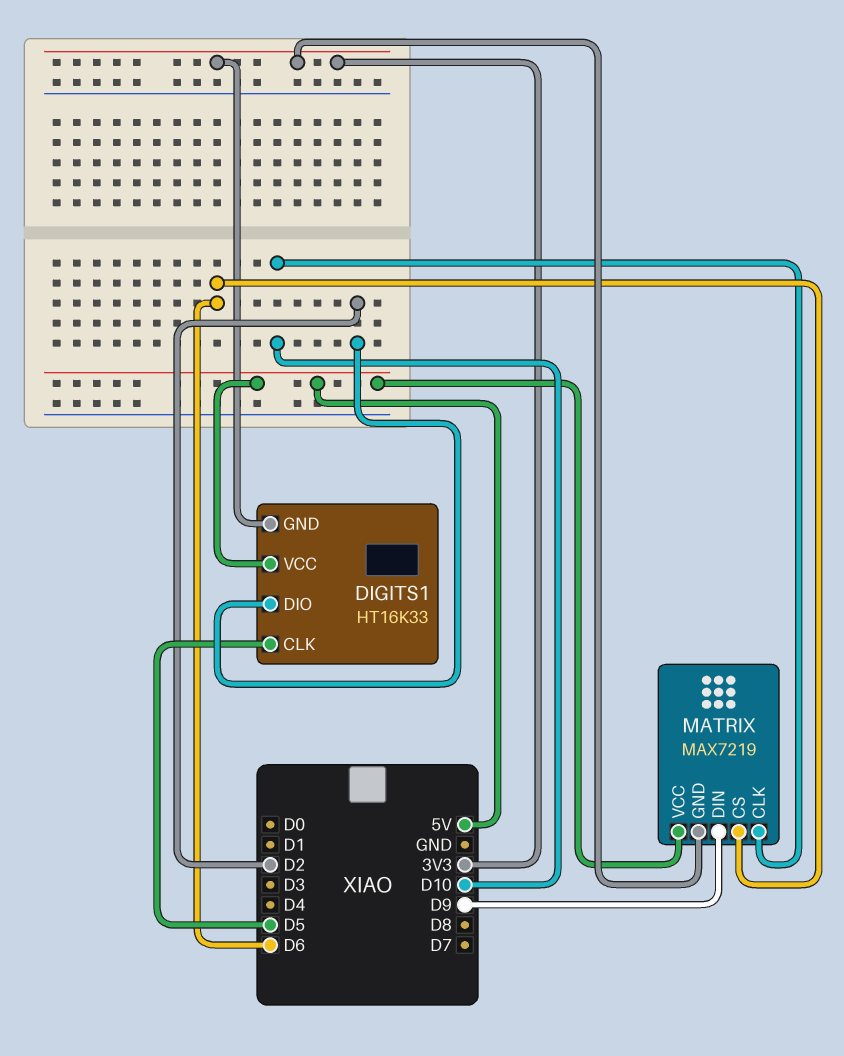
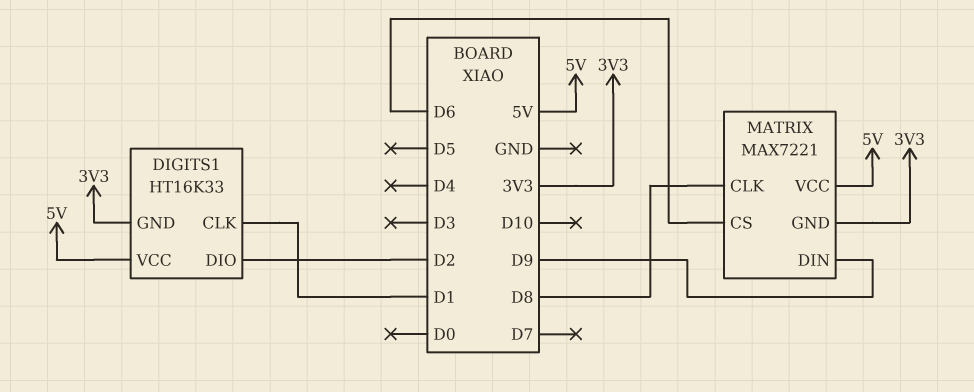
DIGITS1 pin CLK: D5 -> D1
MATRIX: MAX7219 -> MAX7221
MATRIX pin CLK: D10 -> D8

